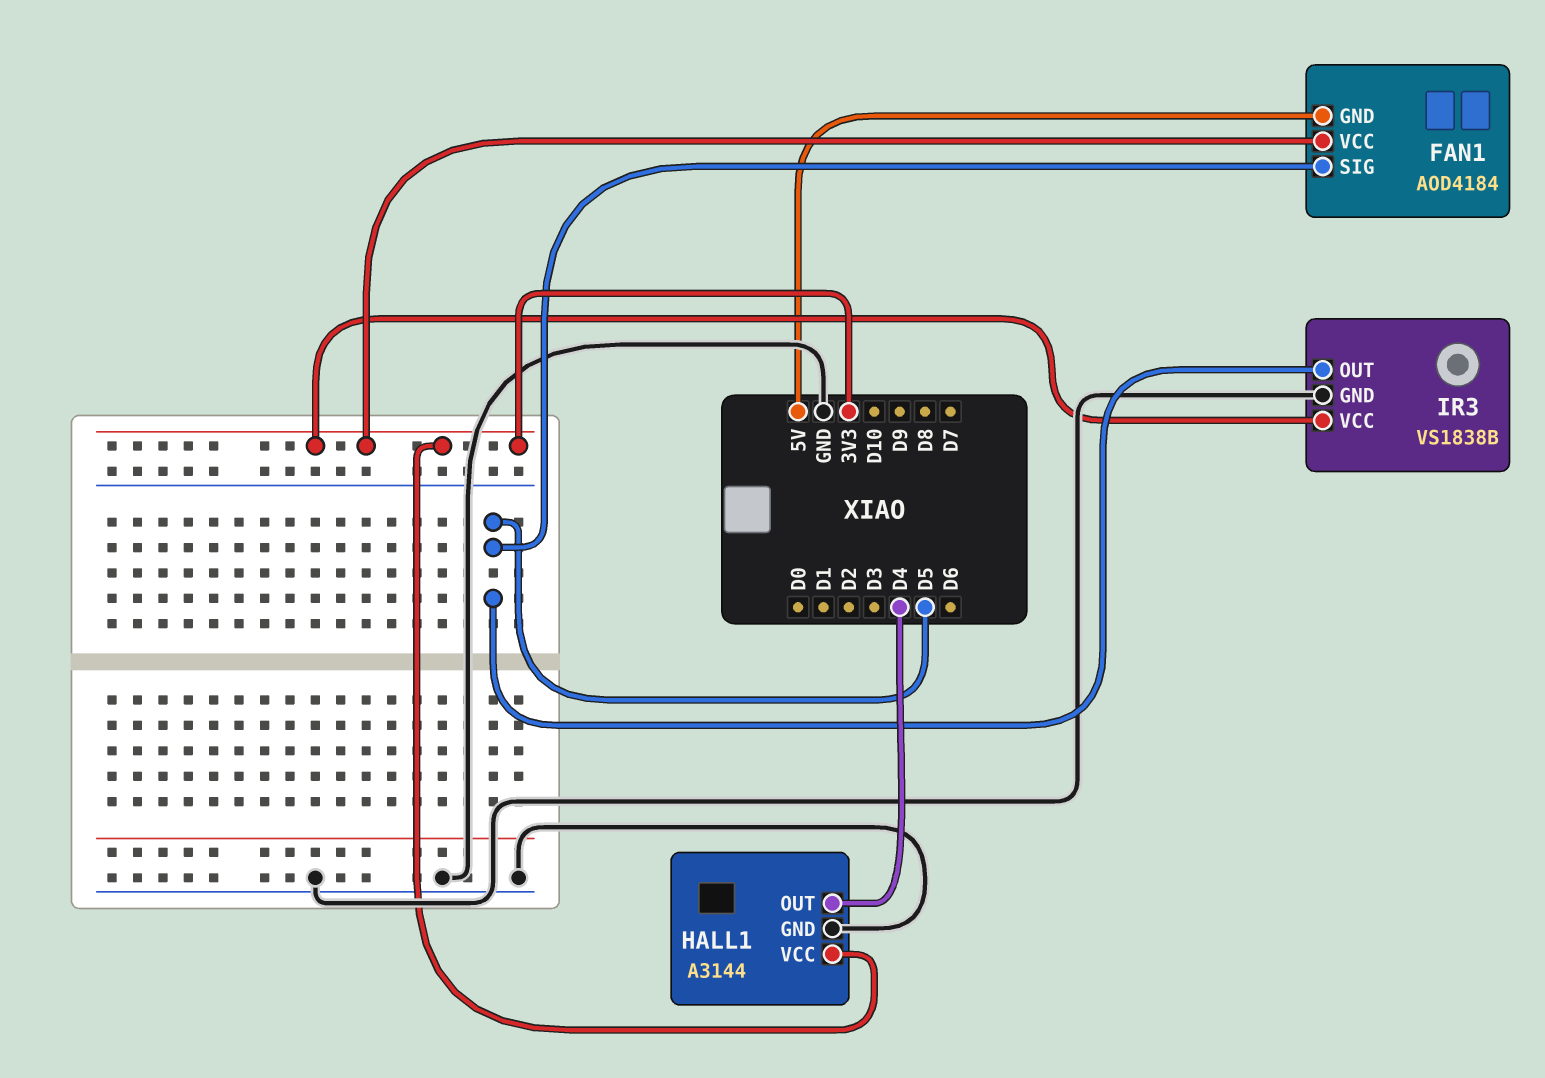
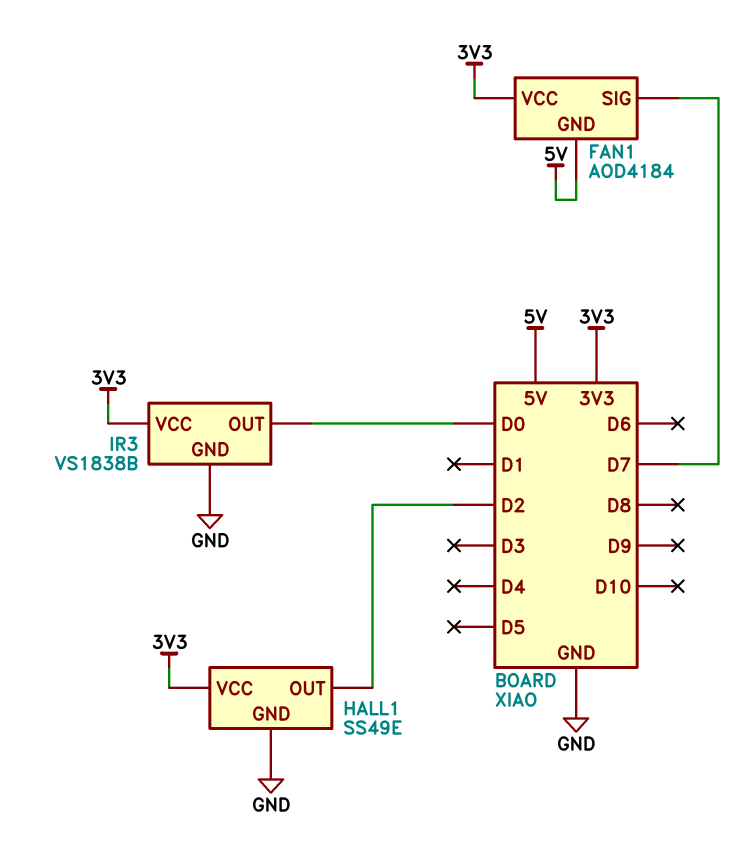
FAN1 pin SIG: D5 -> D7
HALL1: A3144 -> SS49E
HALL1 pin OUT: D4 -> D2
IR3 pin OUT: D5 -> D0

